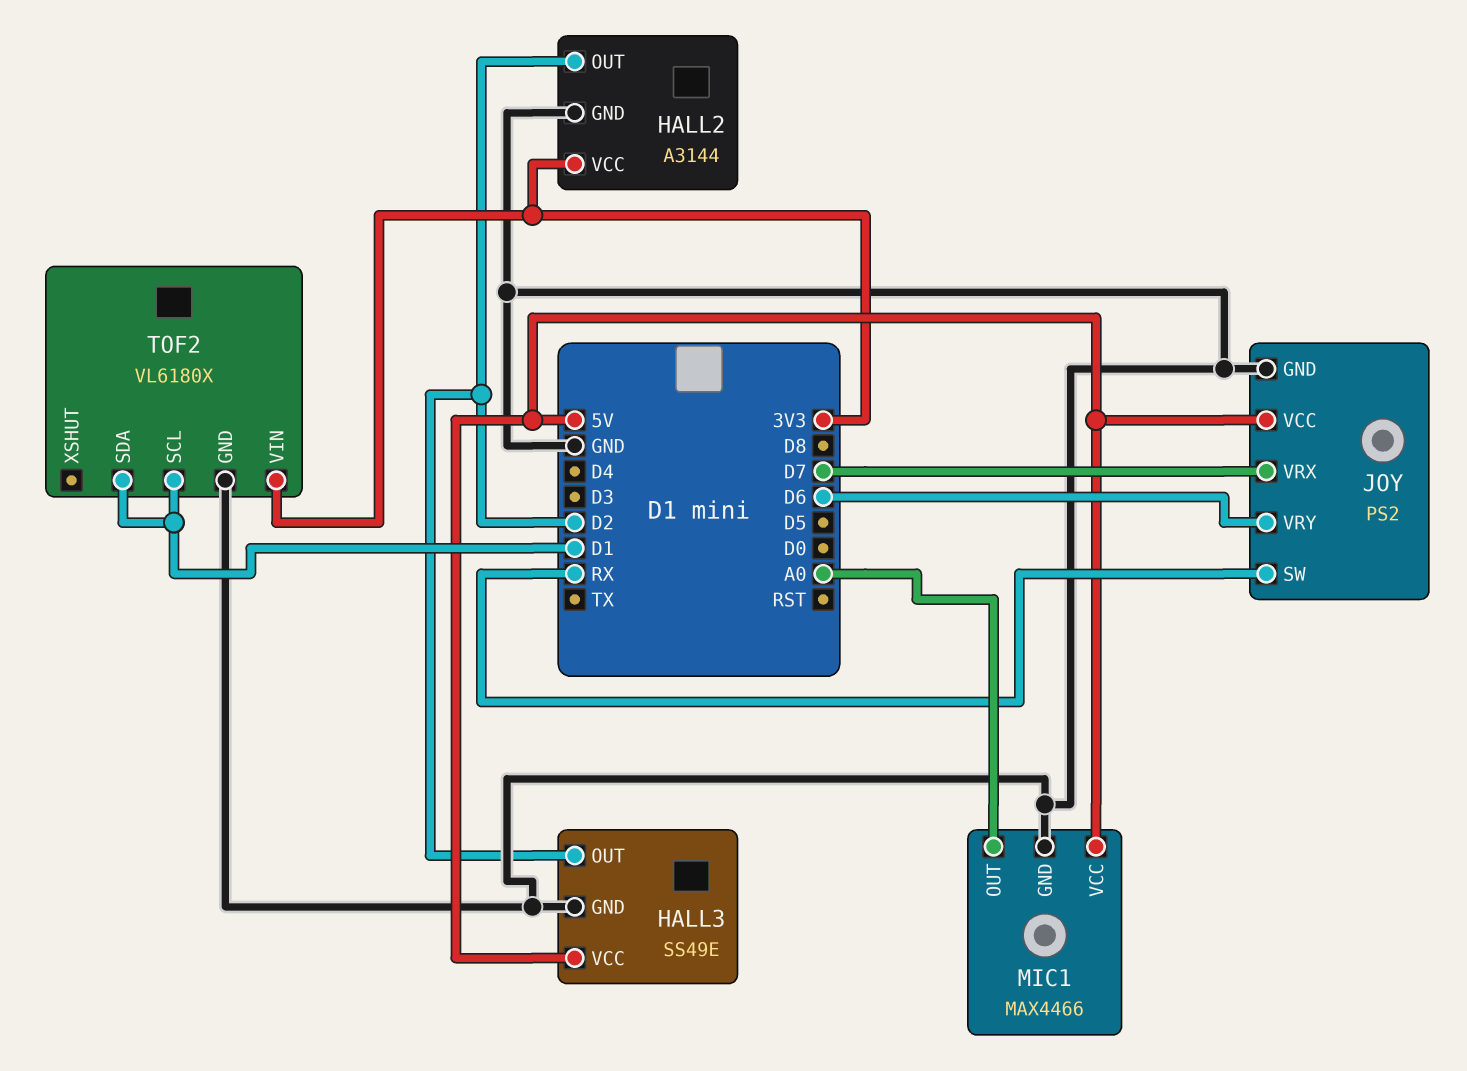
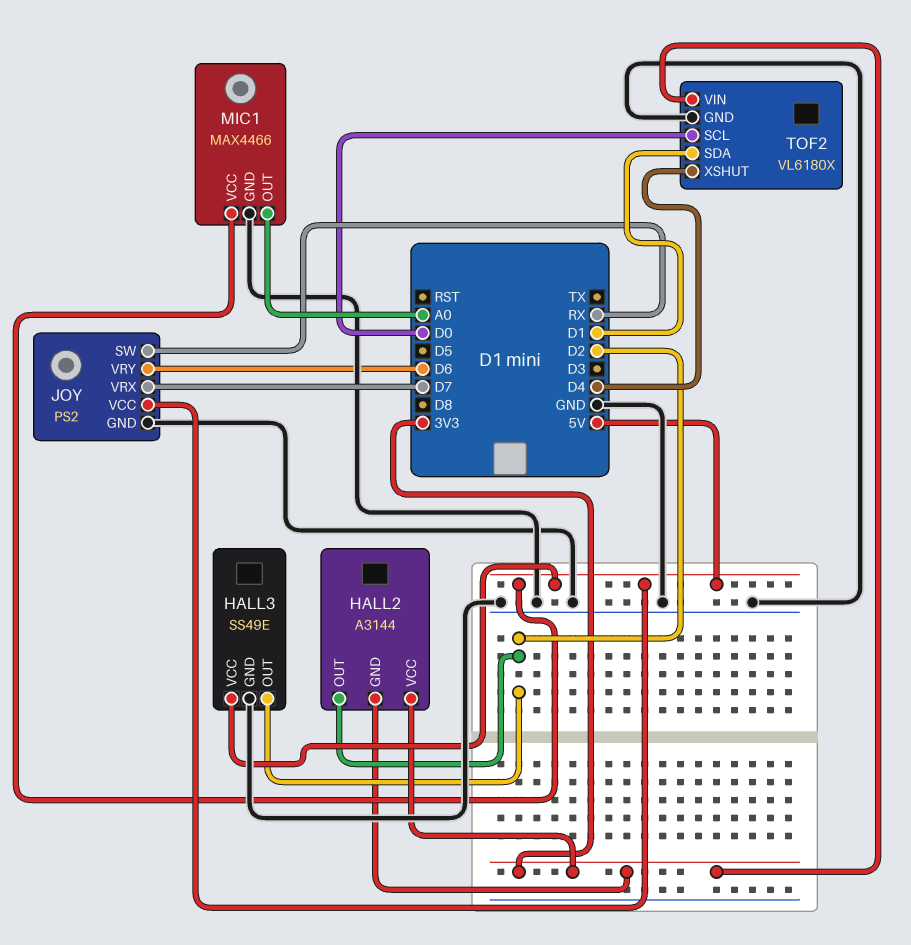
HALL2 pin GND: GND -> 3V3
TOF2 pin SCL: D1 -> D0
TOF2 pin XSHUT: none -> D4

